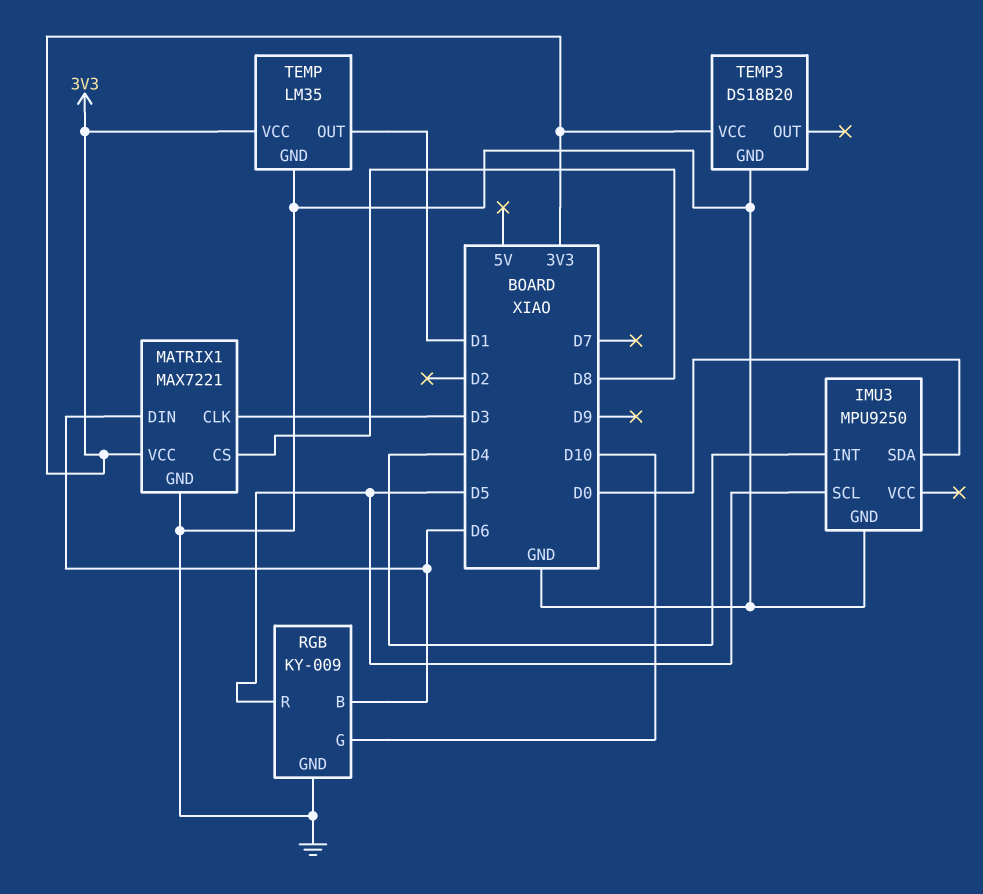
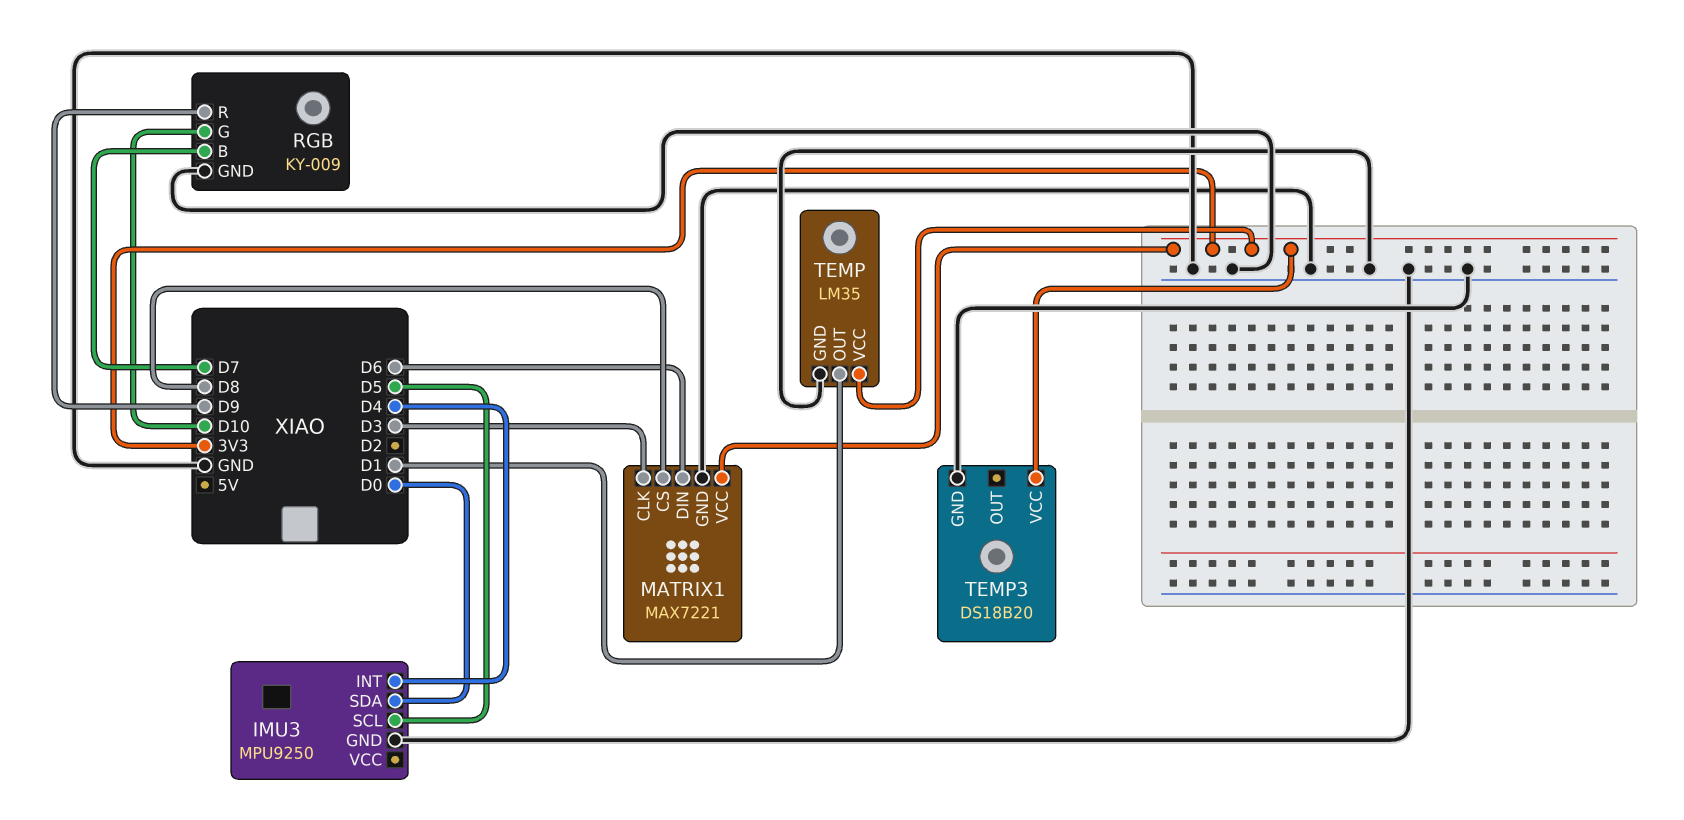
RGB pin B: D6 -> D7
RGB pin R: D5 -> D9

